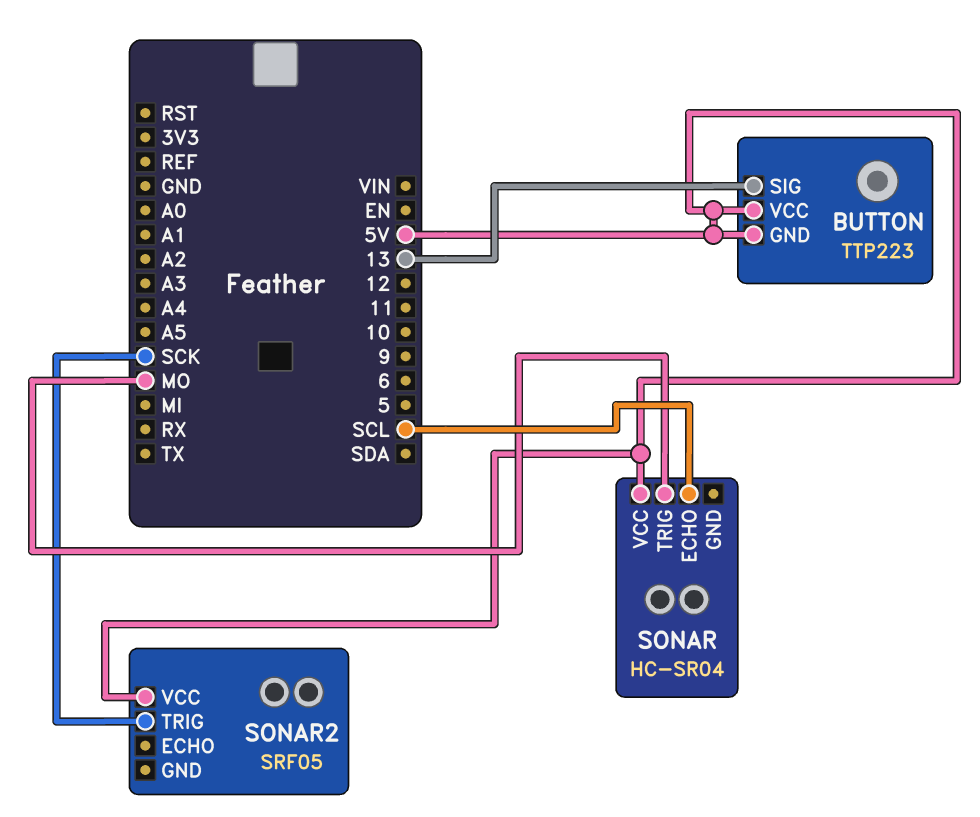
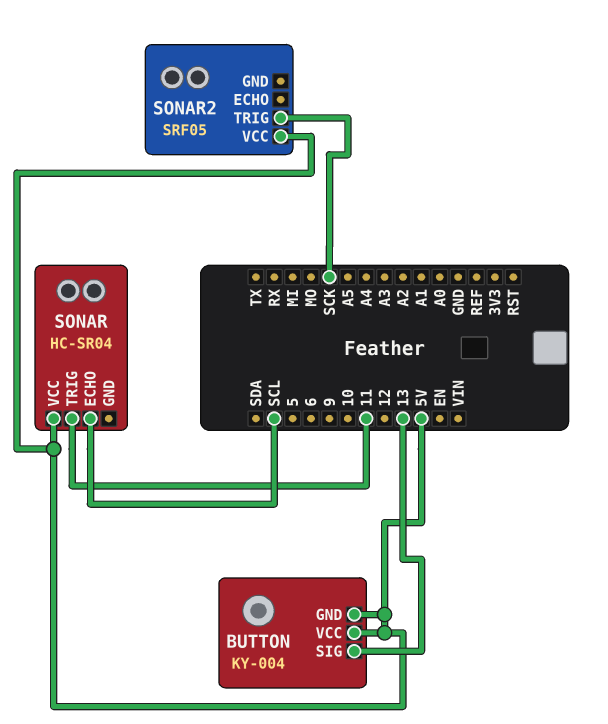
BUTTON: TTP223 -> KY-004
SONAR pin TRIG: MO -> 11

